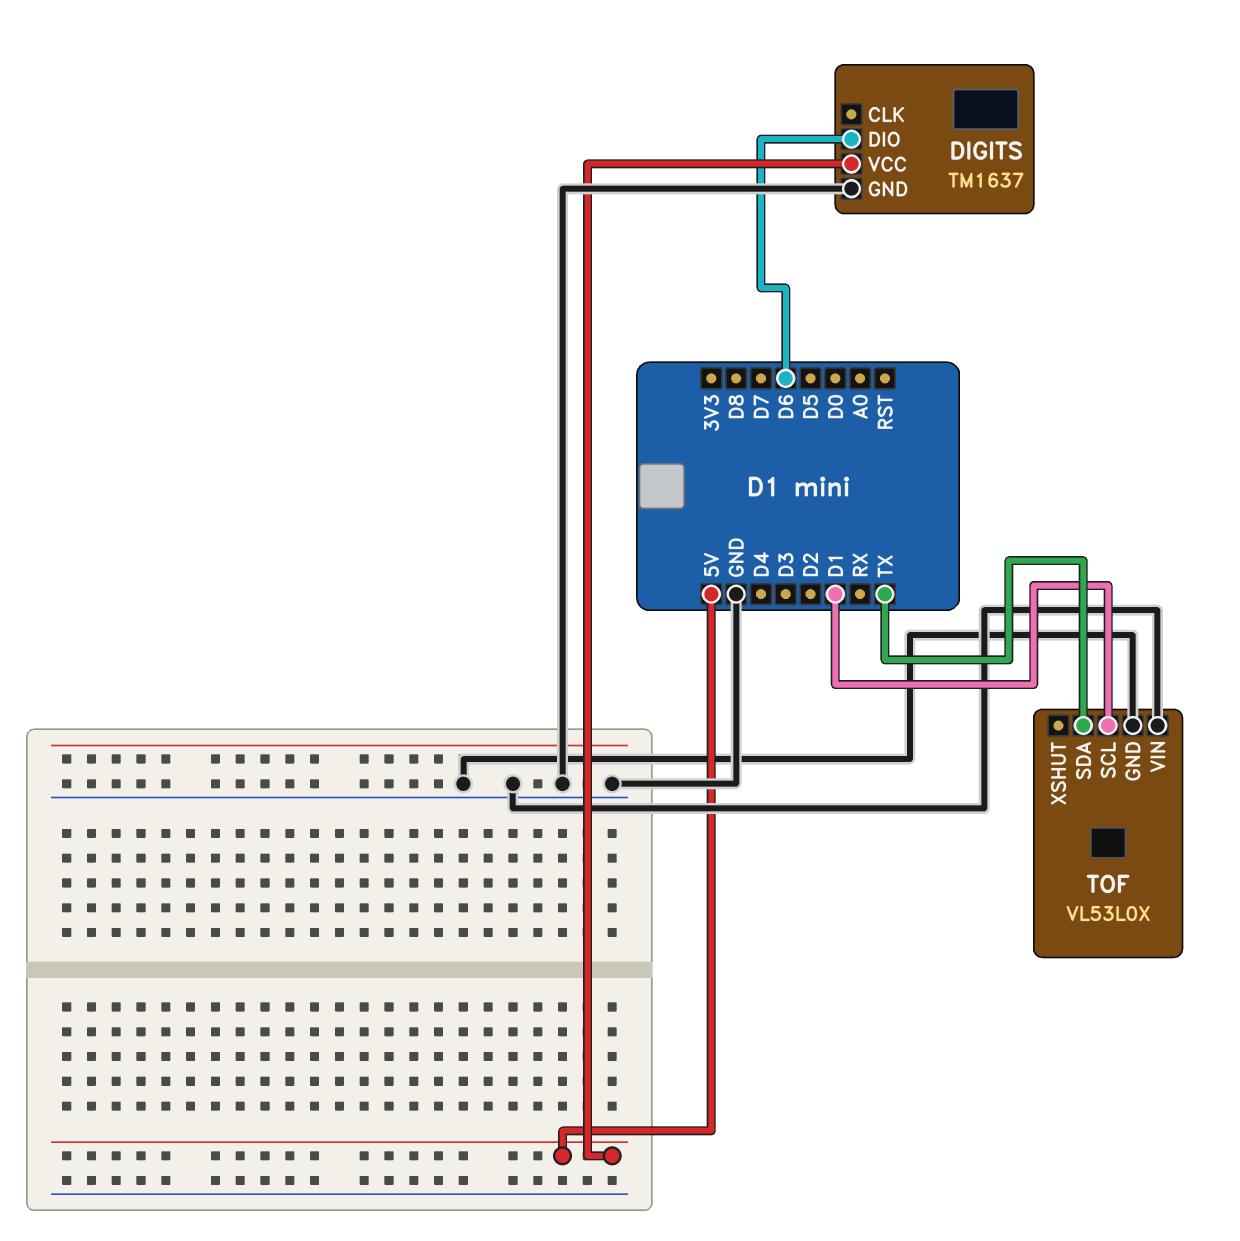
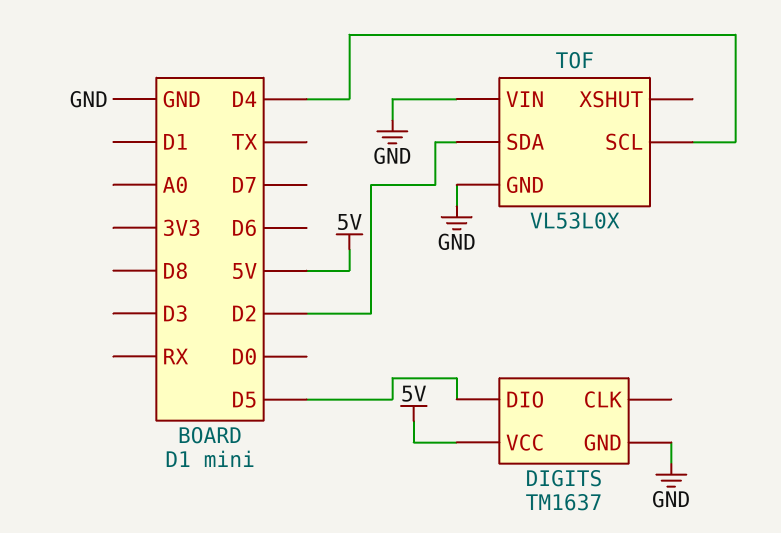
DIGITS pin DIO: D6 -> D5
TOF pin SCL: D1 -> D4
TOF pin SDA: TX -> D2

